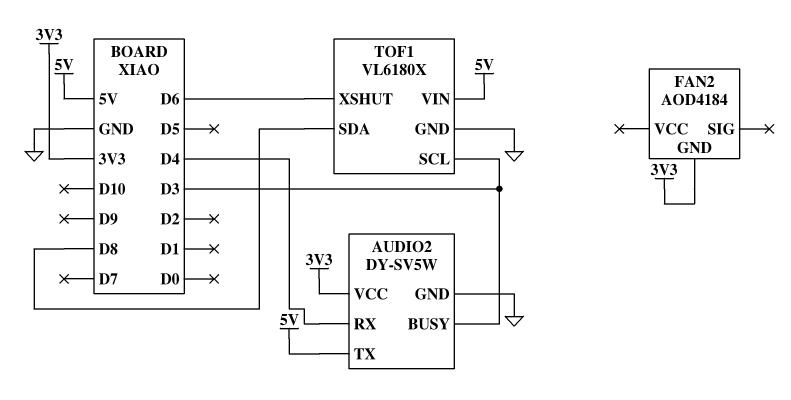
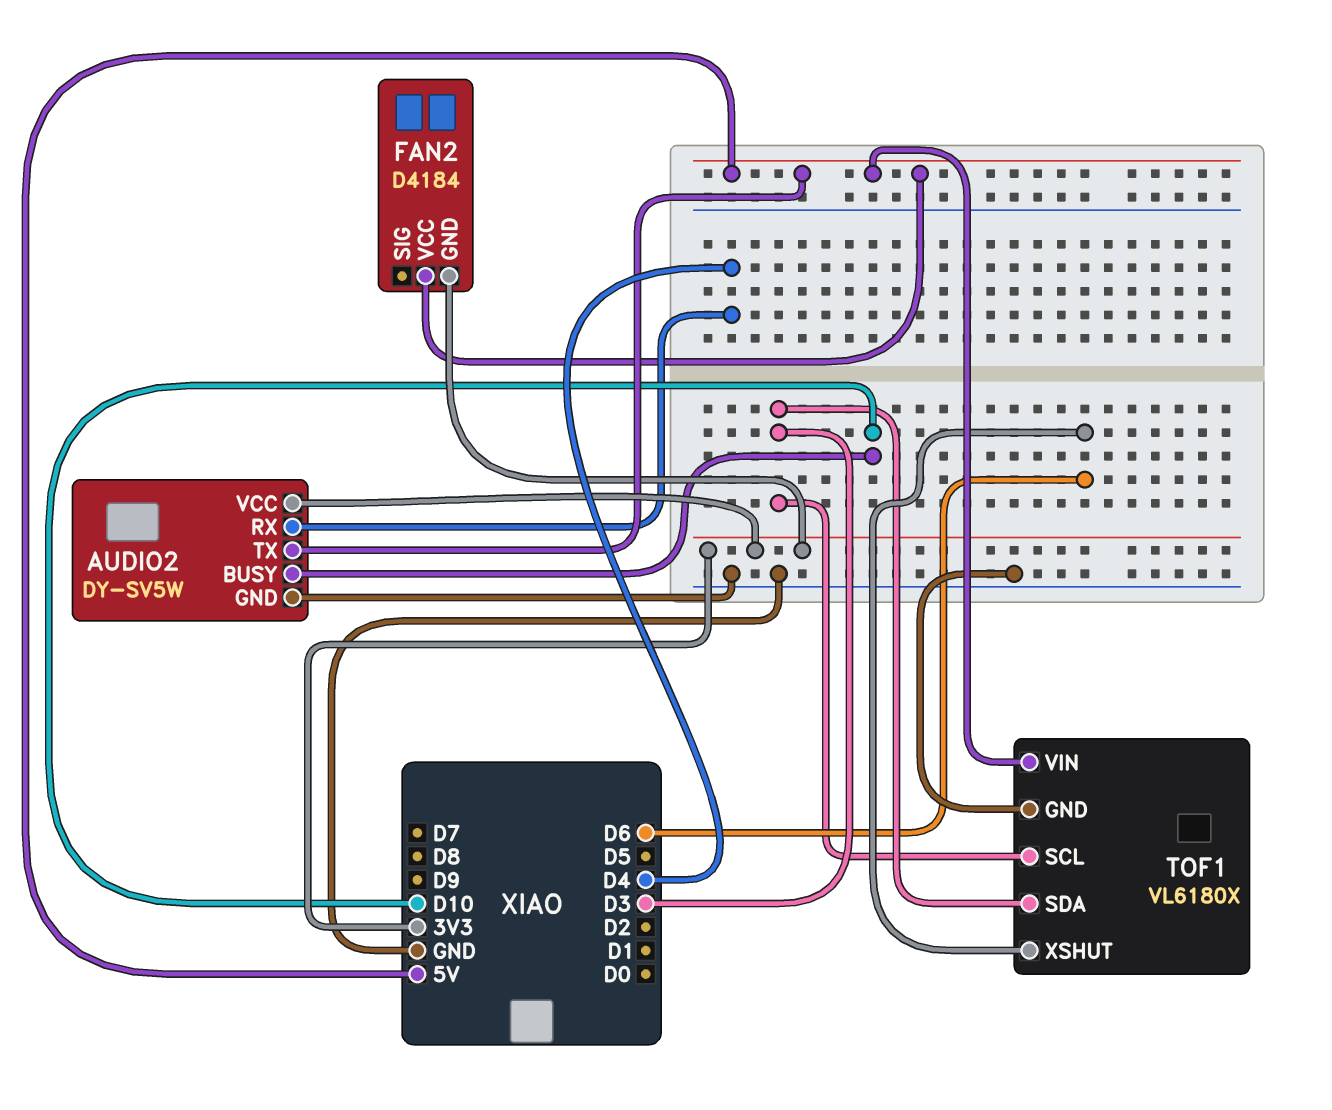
AUDIO2 pin BUSY: D3 -> D10
FAN2: AOD4184 -> D4184
FAN2 pin VCC: none -> 5V
TOF1 pin SDA: D8 -> D3

